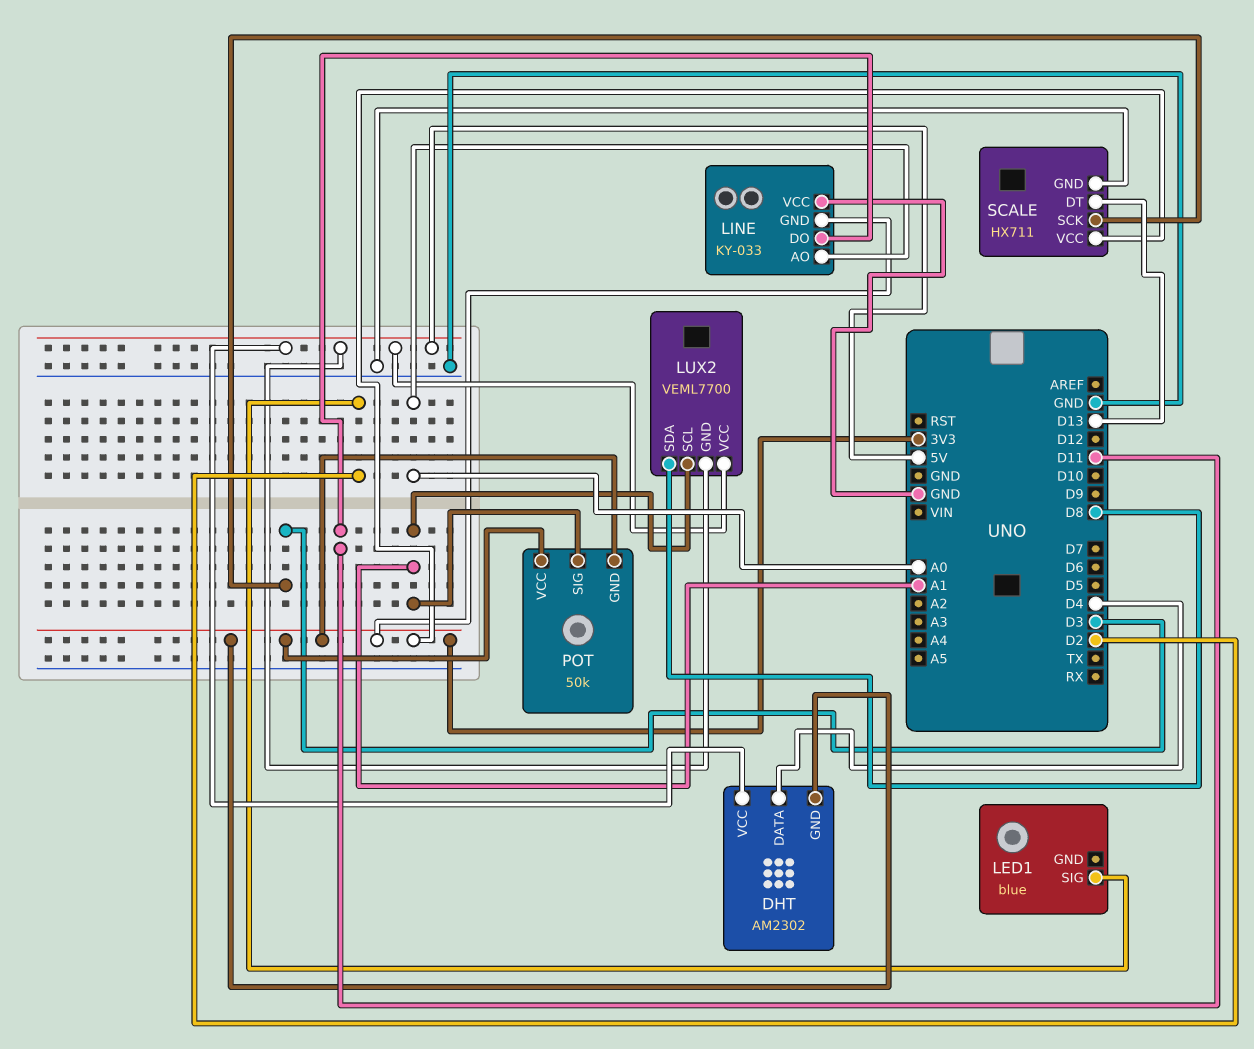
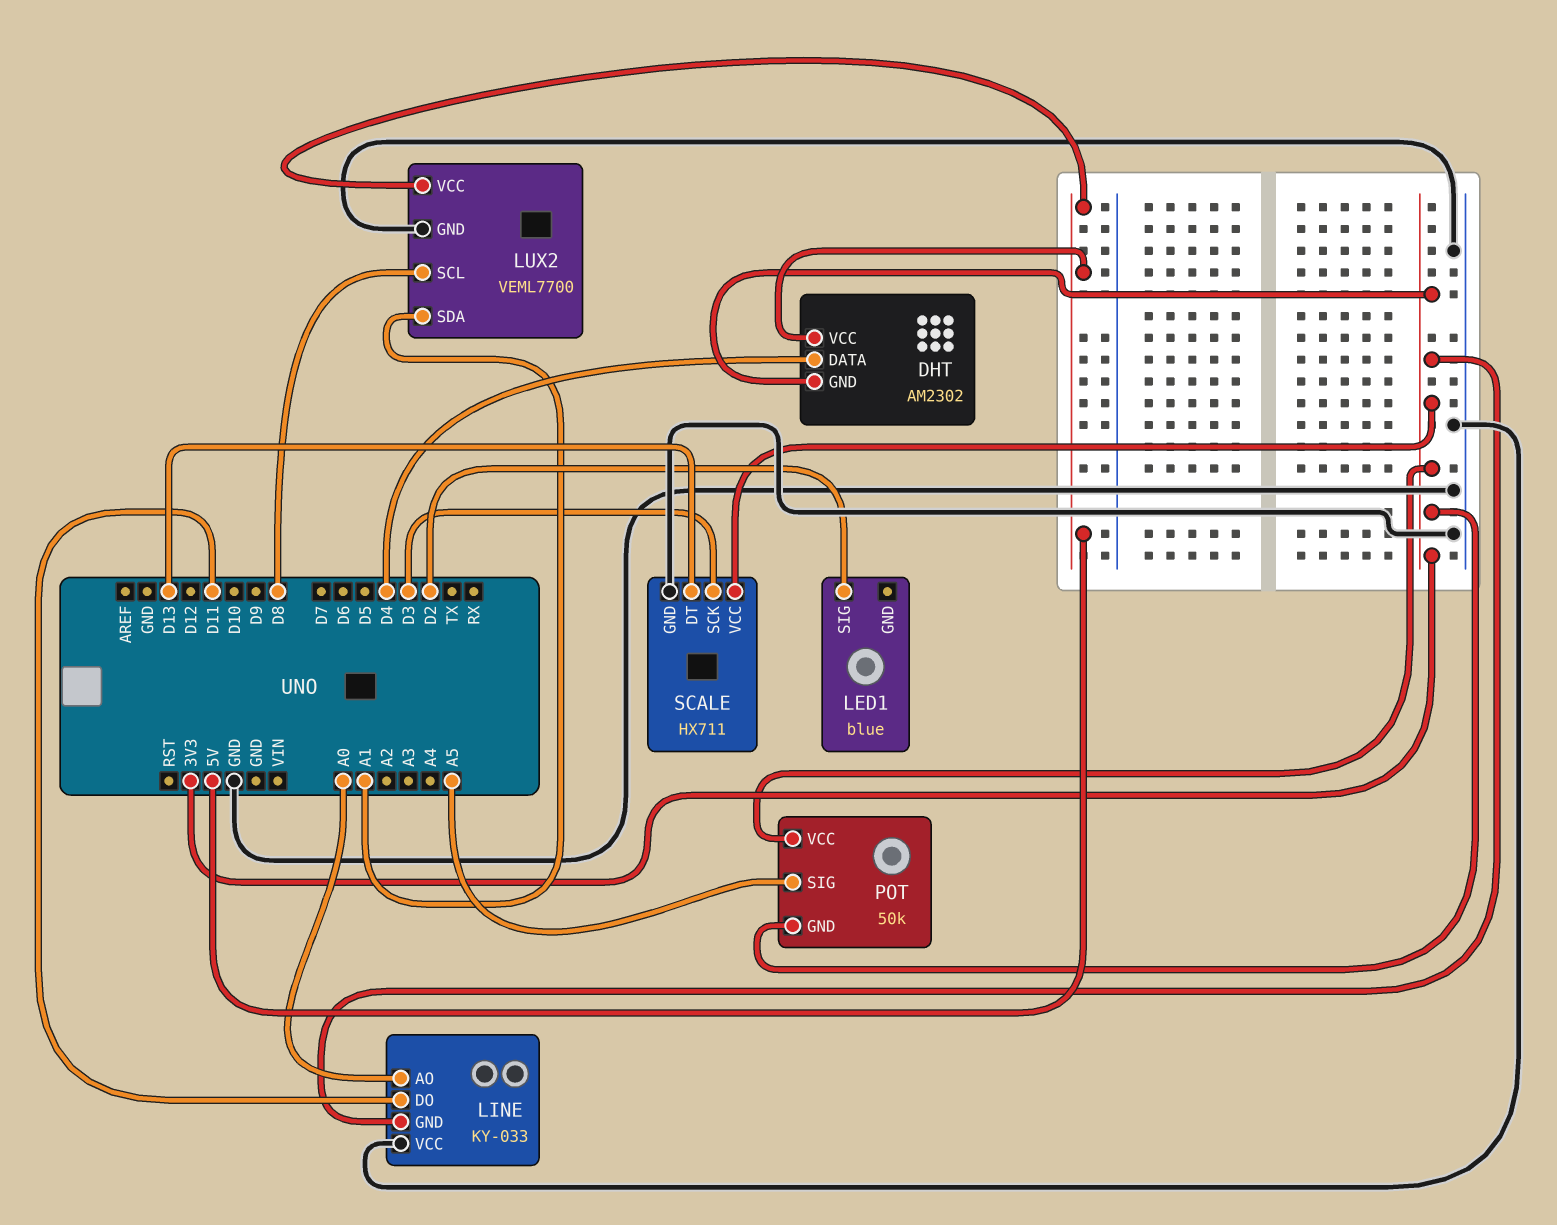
LUX2 pin GND: 5V -> GND
LUX2 pin SCL: A1 -> D8
LUX2 pin SDA: D8 -> A1
POT pin SIG: A1 -> A5

